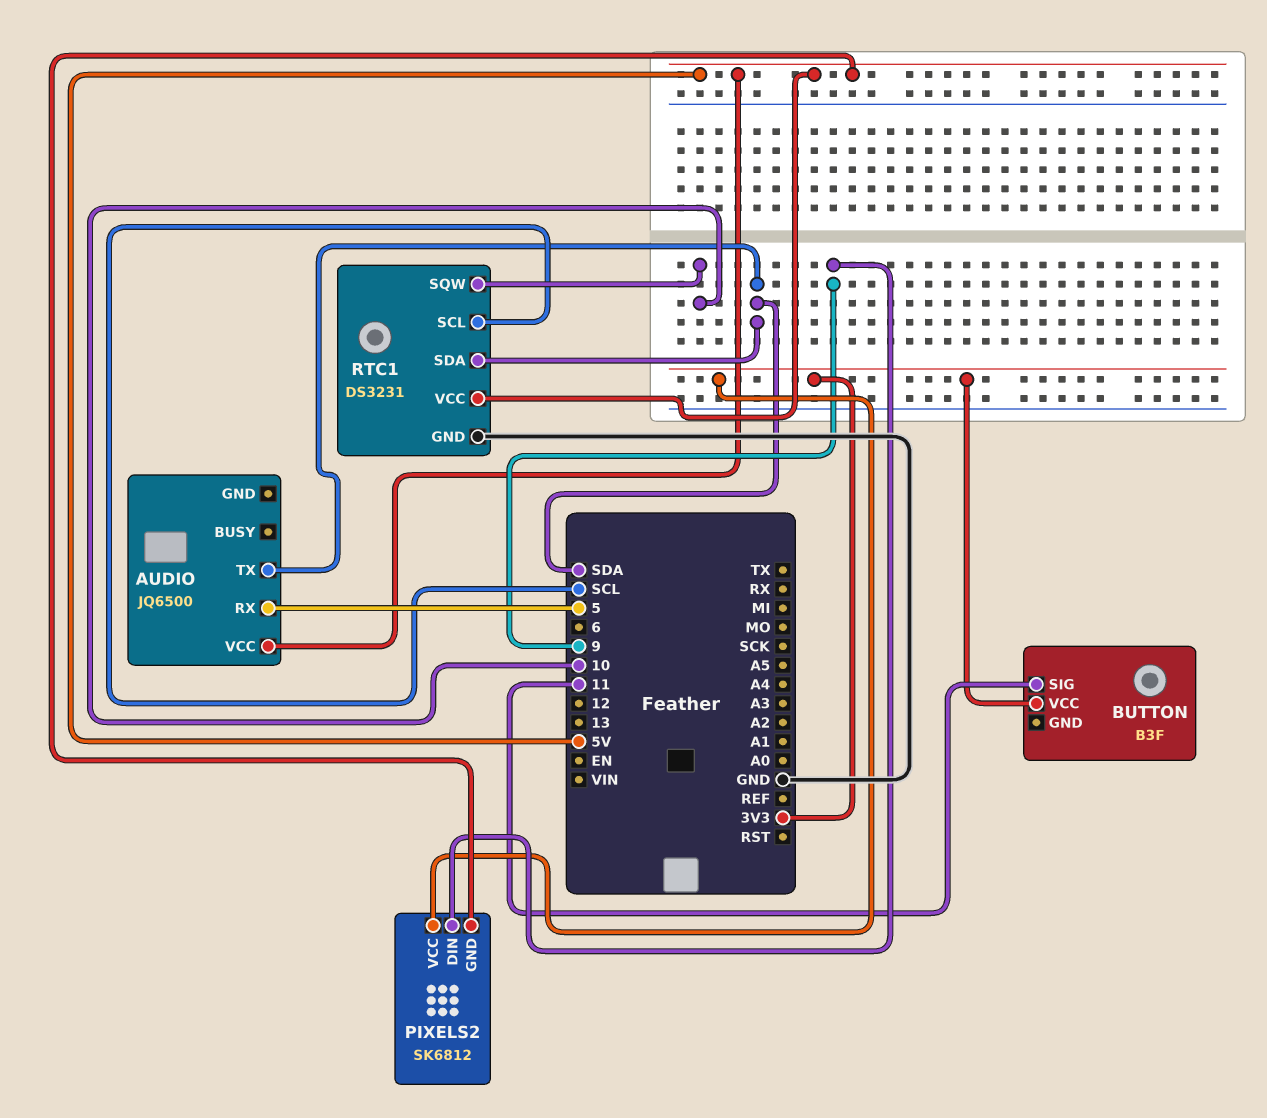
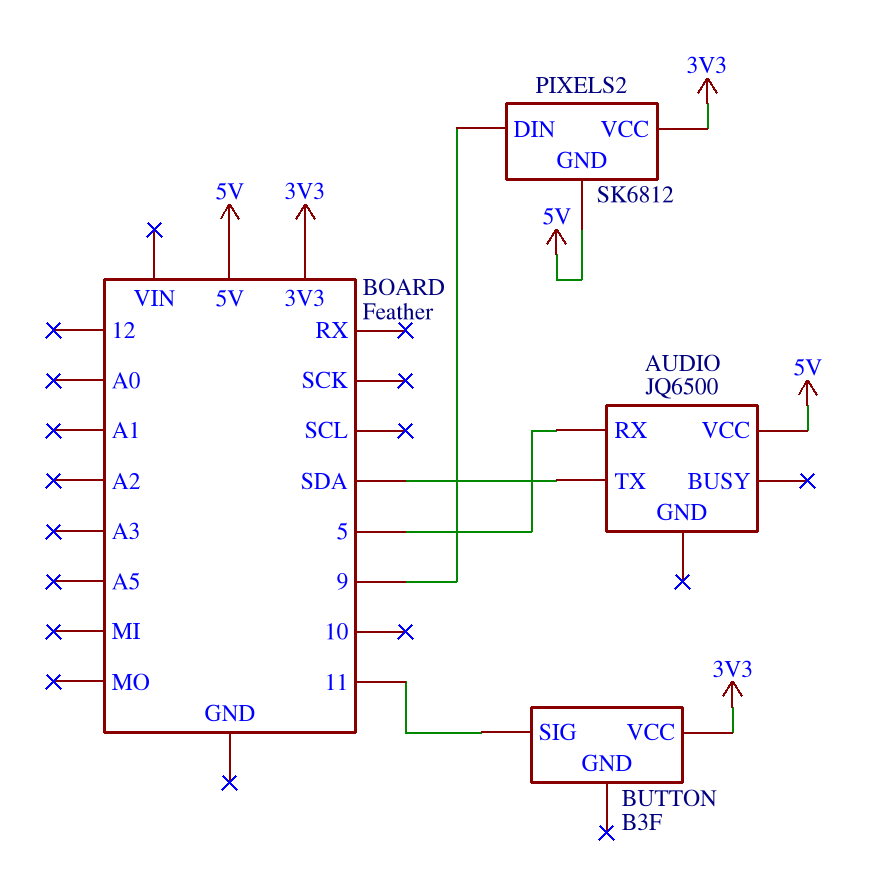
RTC1: DS3231 -> none
RTC1 pin GND: GND -> none
RTC1 pin SCL: SCL -> none
RTC1 pin SDA: SDA -> none
RTC1 pin SQW: 10 -> none
RTC1 pin VCC: 5V -> none

